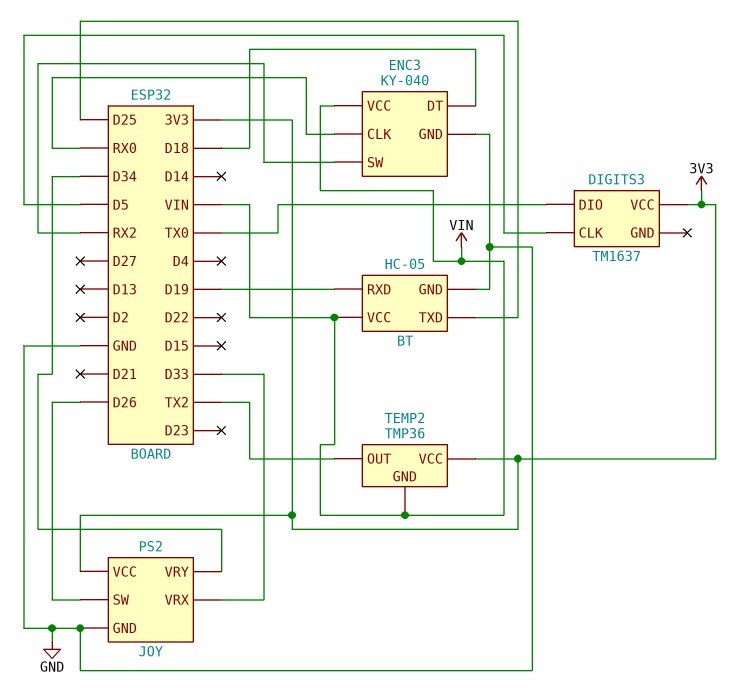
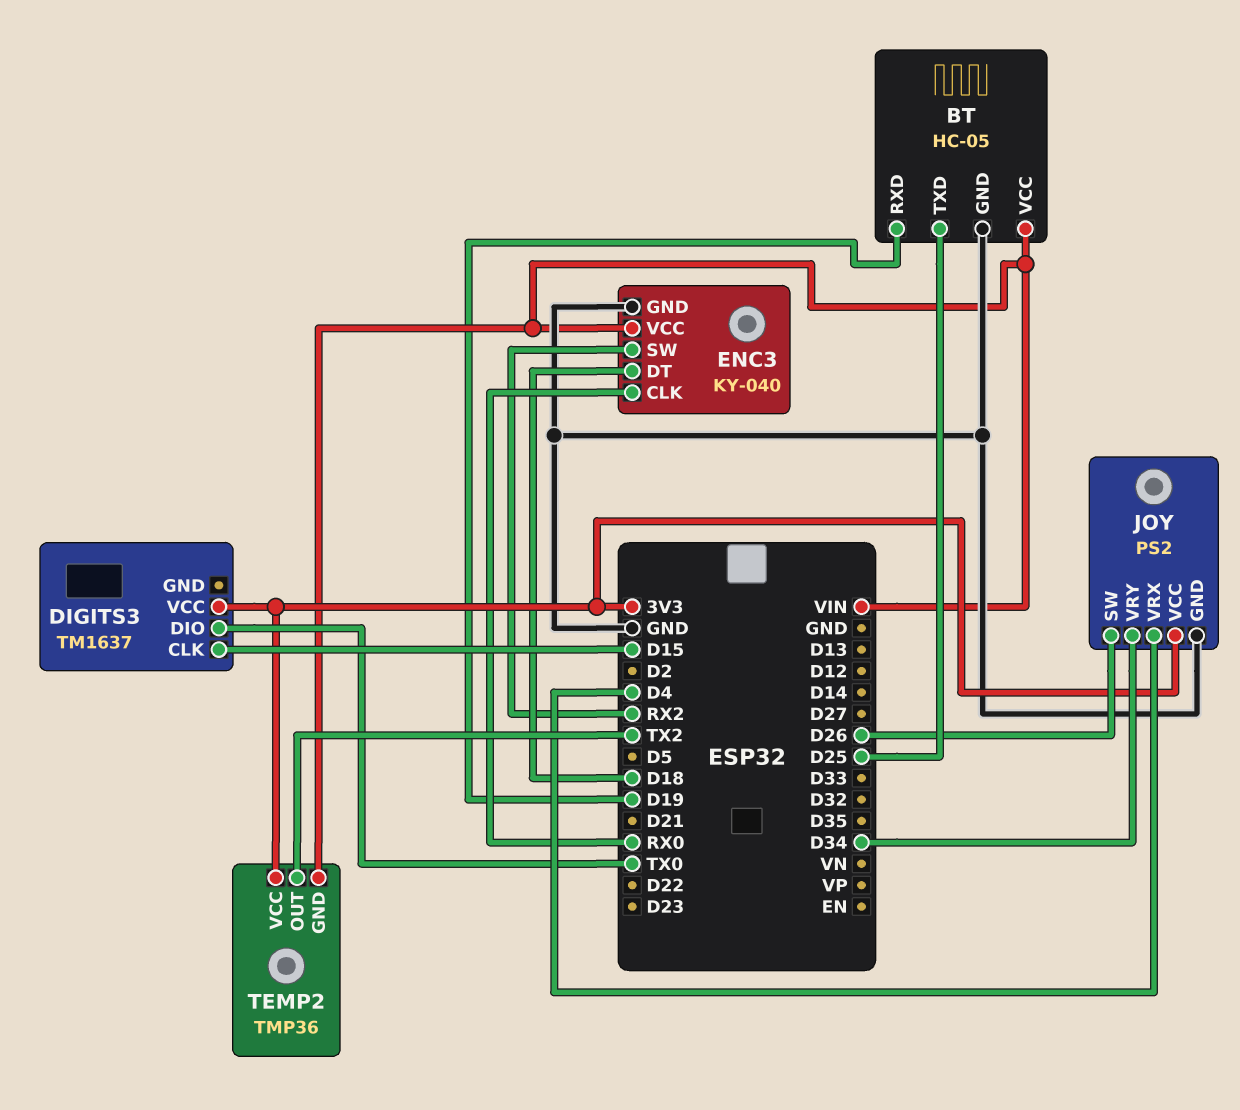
DIGITS3 pin CLK: D5 -> D15
JOY pin VRX: D33 -> D4

